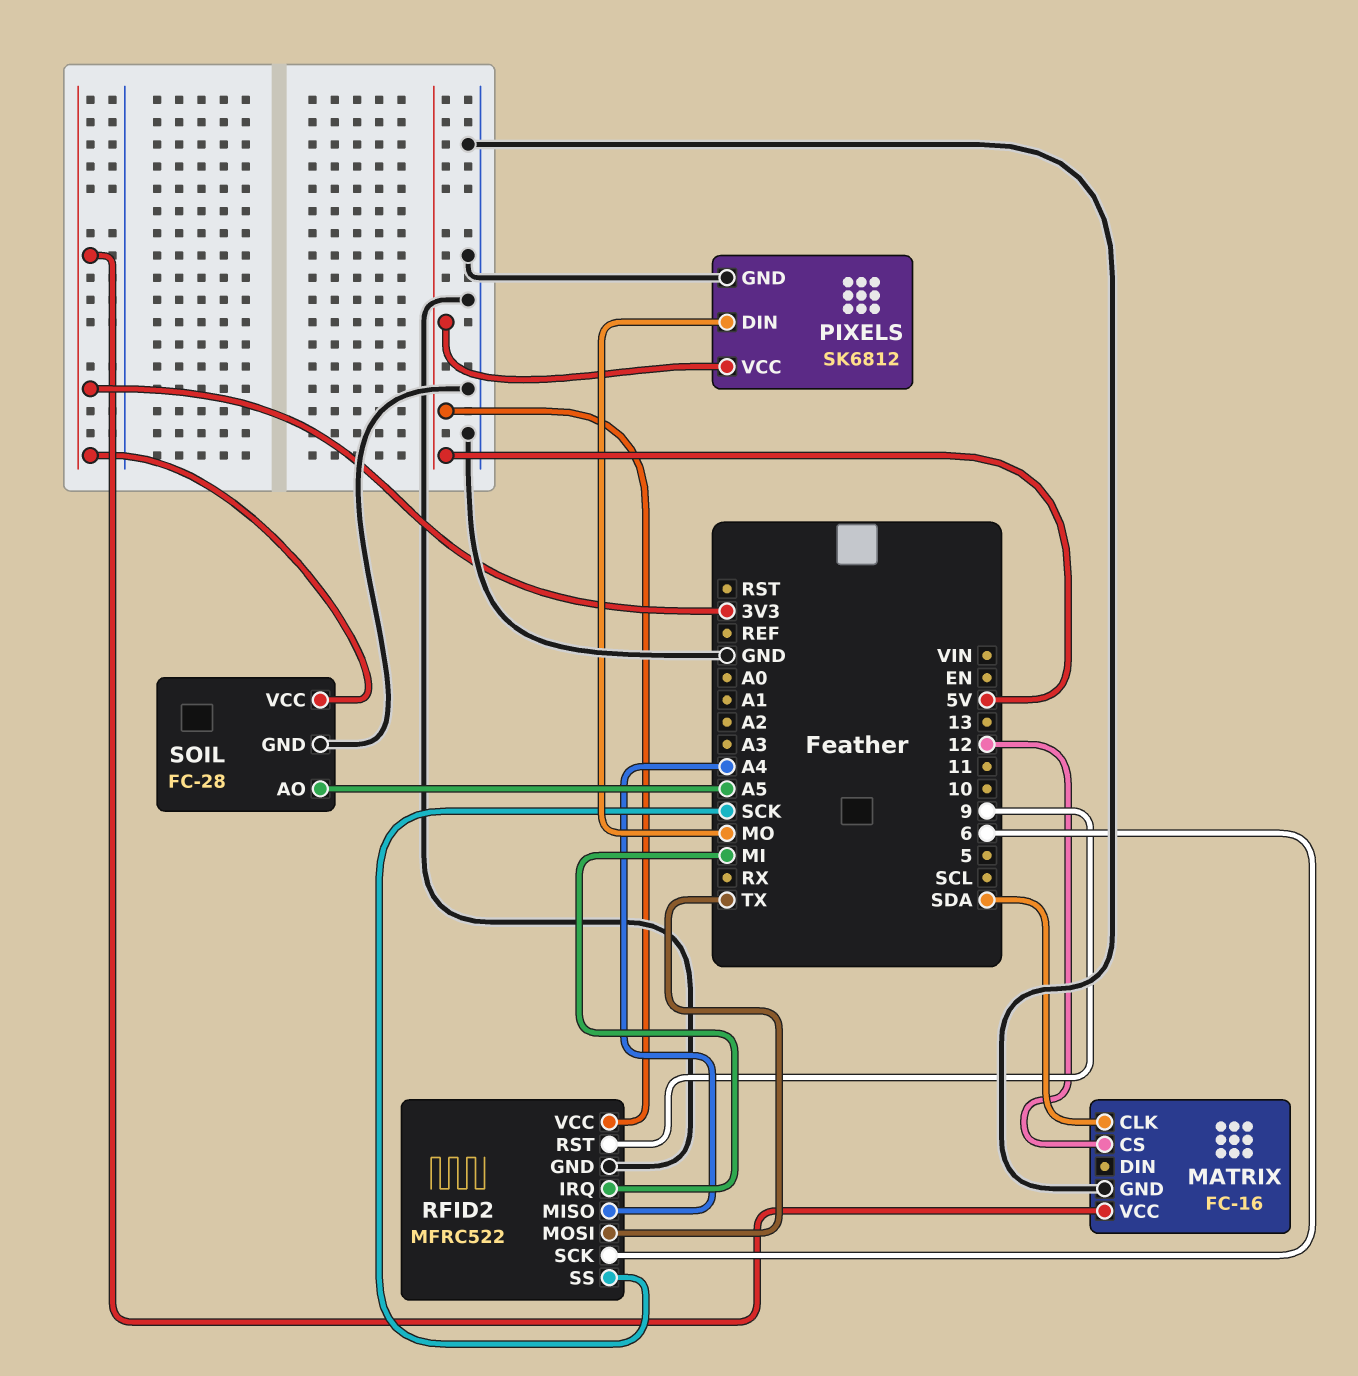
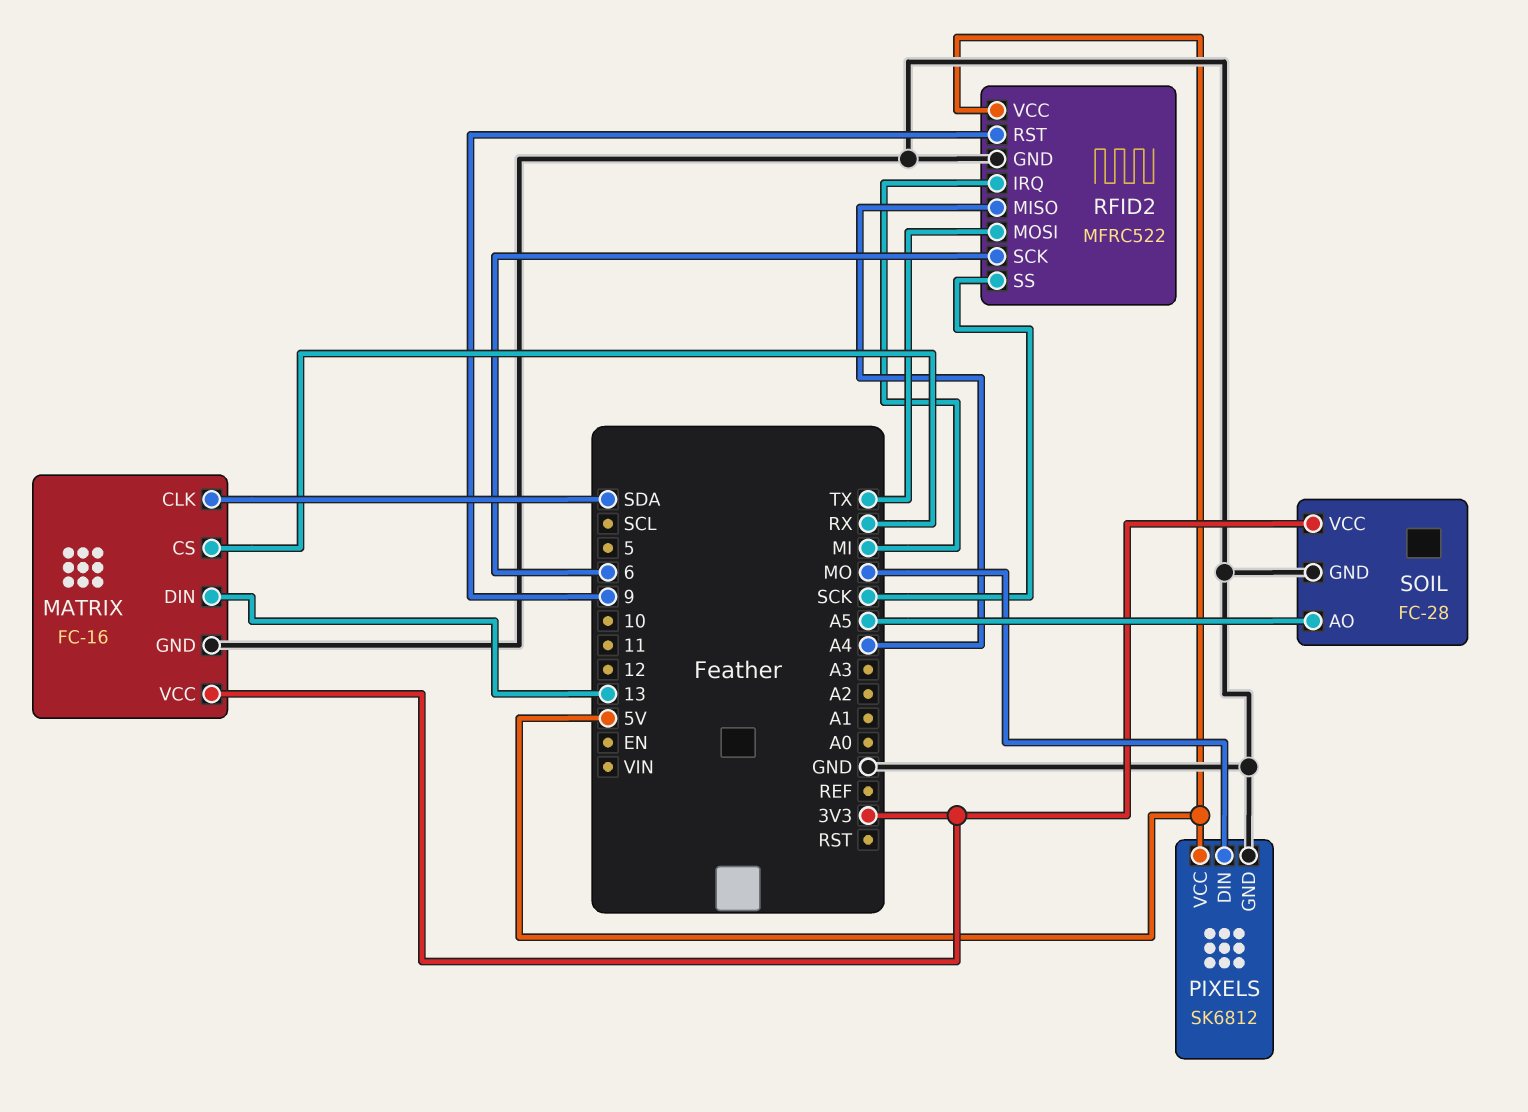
MATRIX pin CS: 12 -> RX
MATRIX pin DIN: none -> 13

